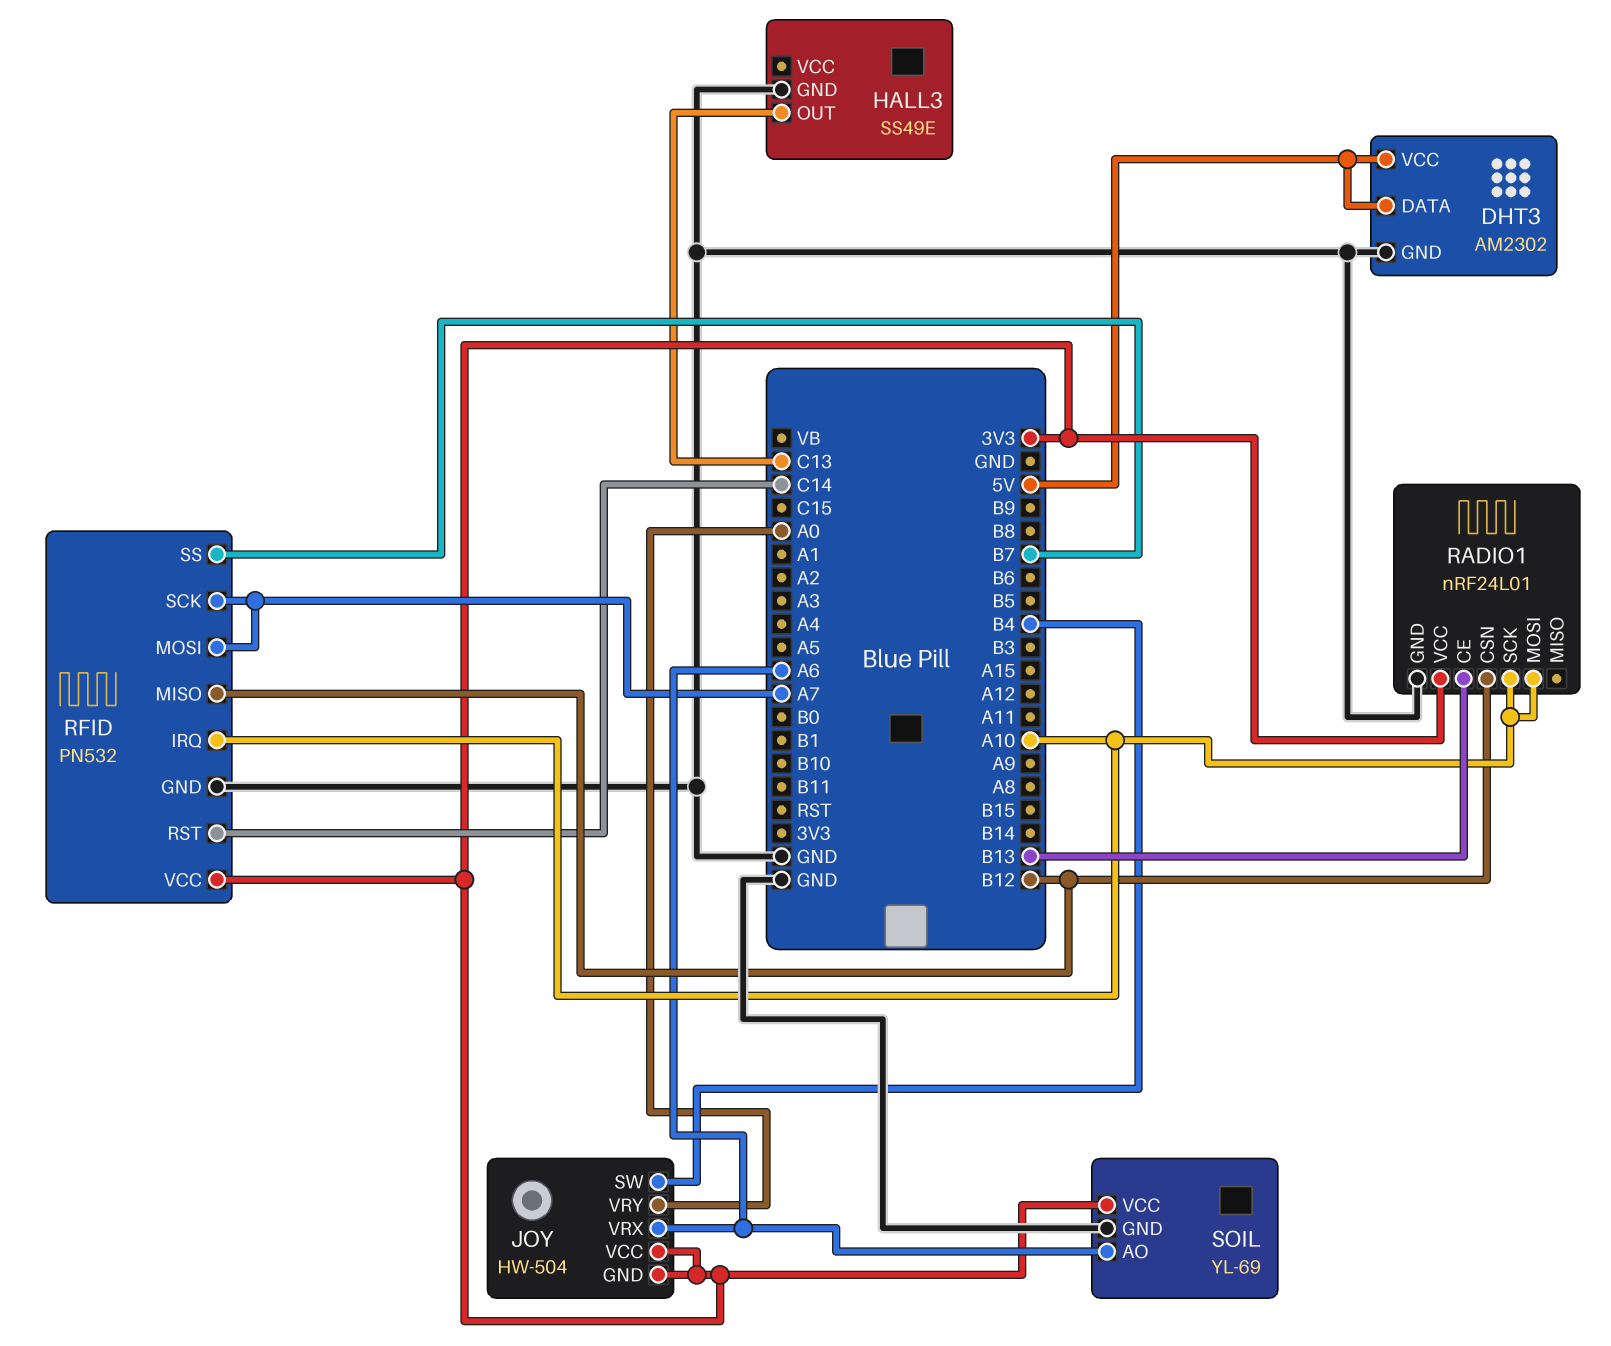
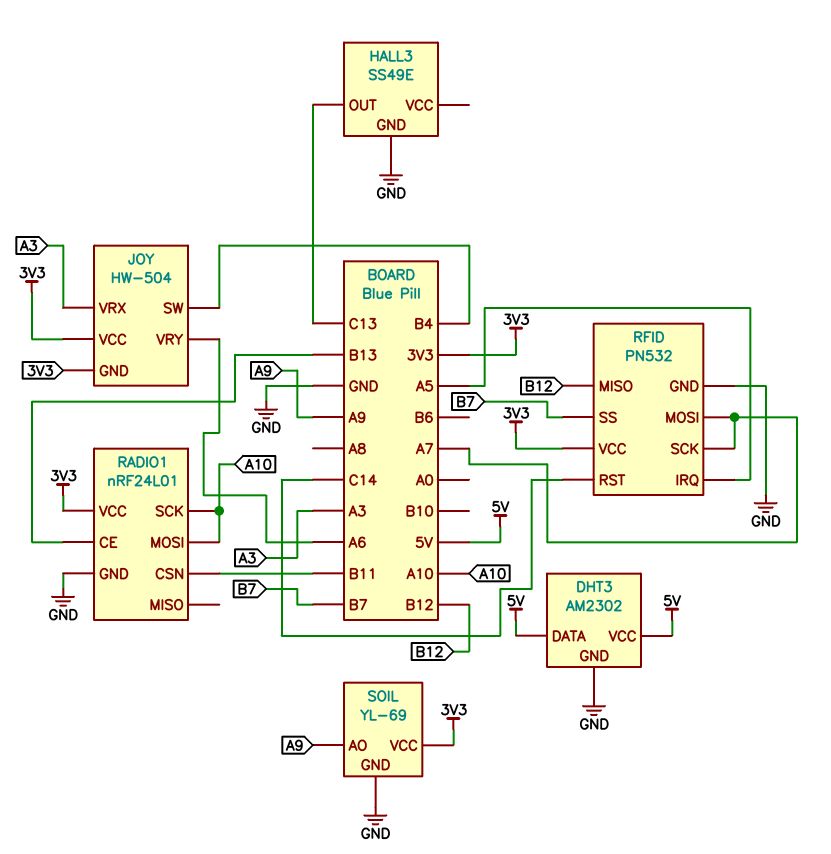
JOY pin VRX: A6 -> A3
JOY pin VRY: A0 -> A6
RADIO1 pin CSN: B12 -> B11
RFID pin IRQ: A10 -> A5
SOIL pin AO: A6 -> A9

